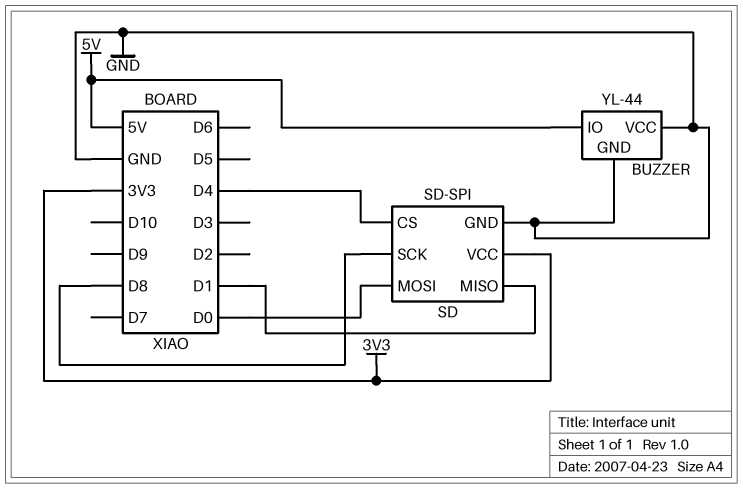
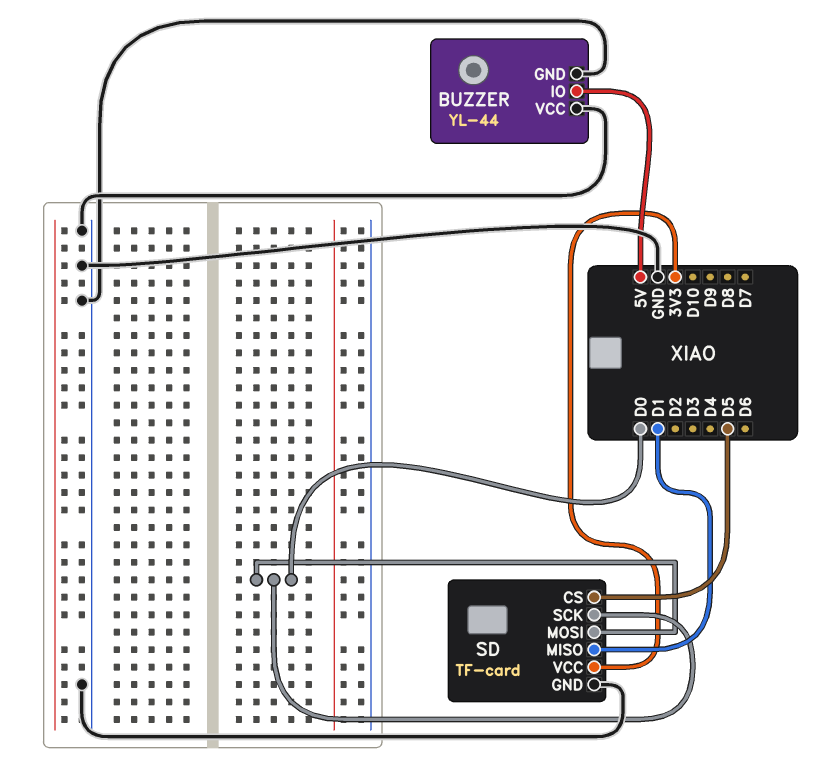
SD: SD-SPI -> TF-card
SD pin CS: D4 -> D5
SD pin SCK: D8 -> D0

